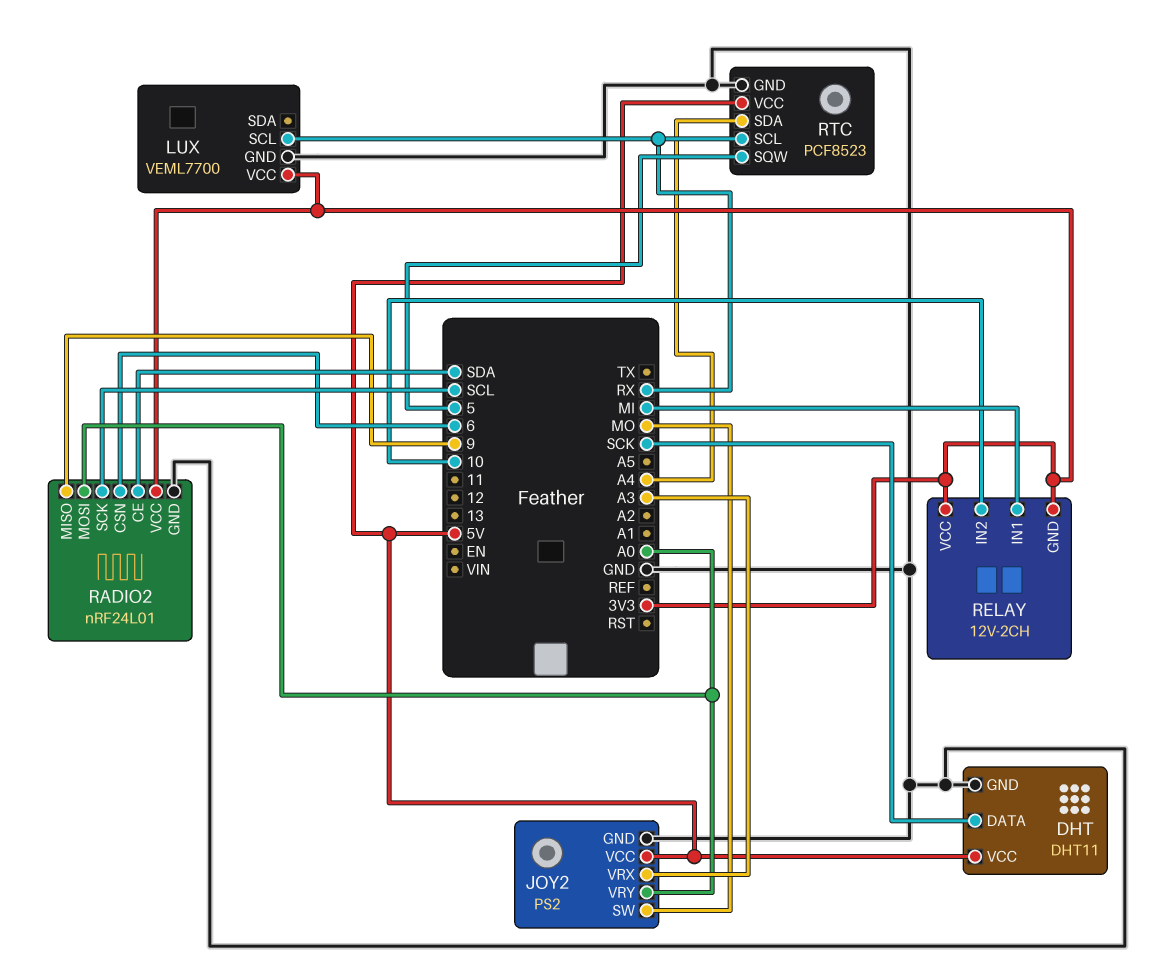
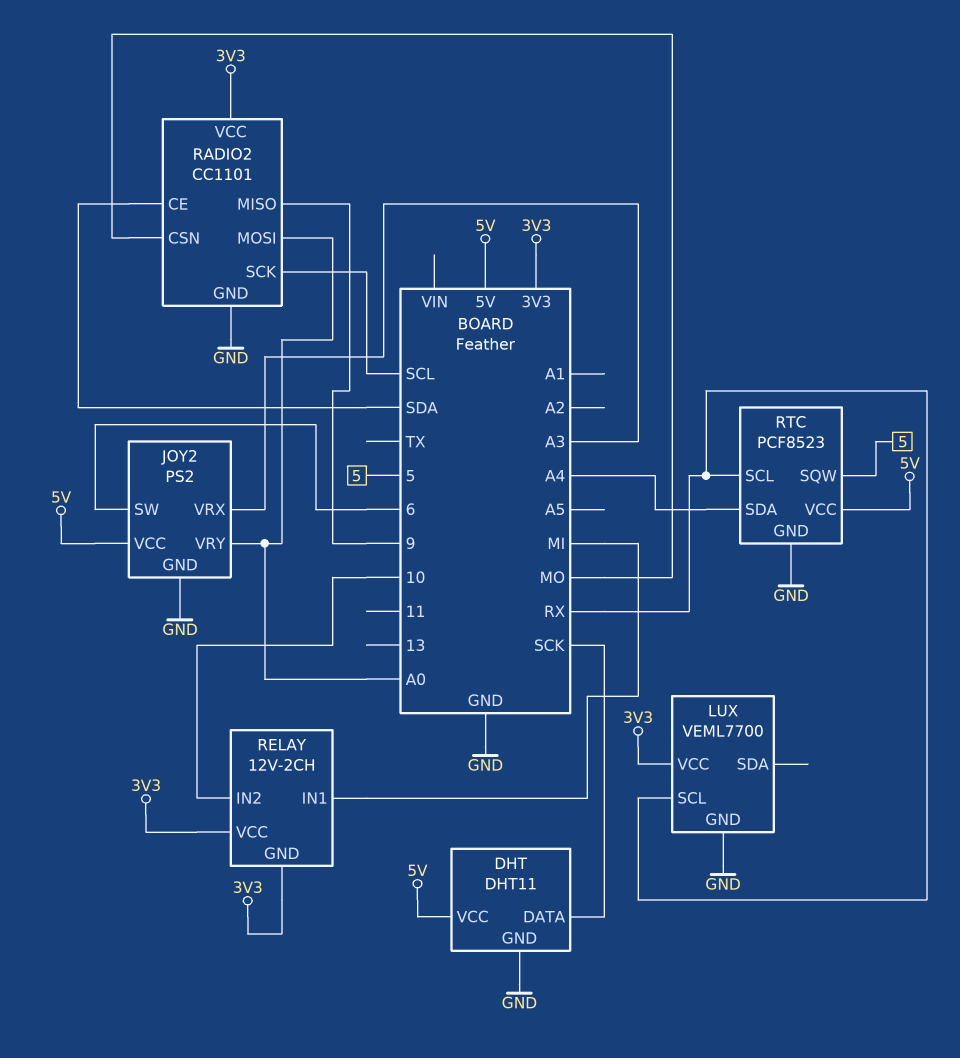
JOY2 pin SW: MO -> 6
RADIO2: nRF24L01 -> CC1101
RADIO2 pin CSN: 6 -> MO

